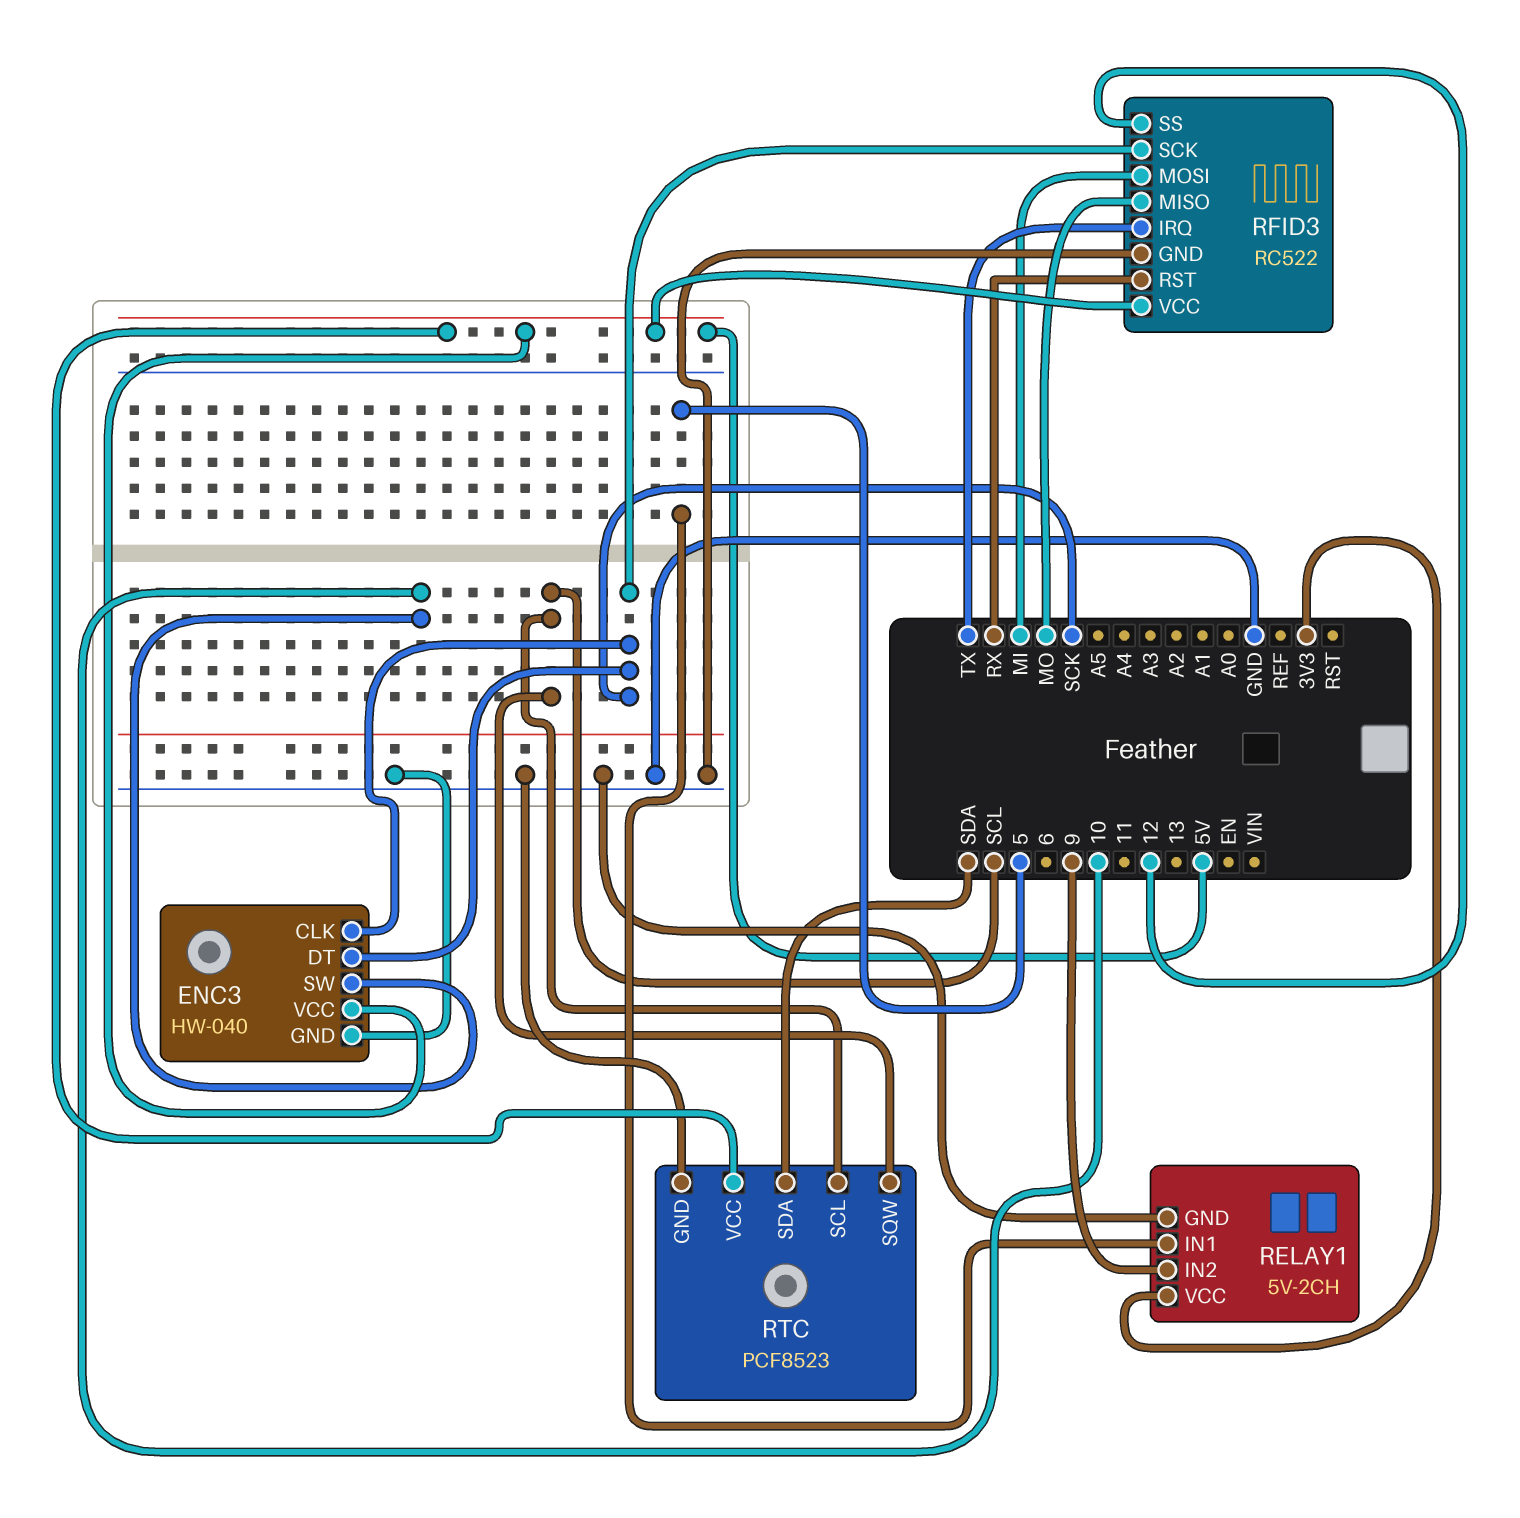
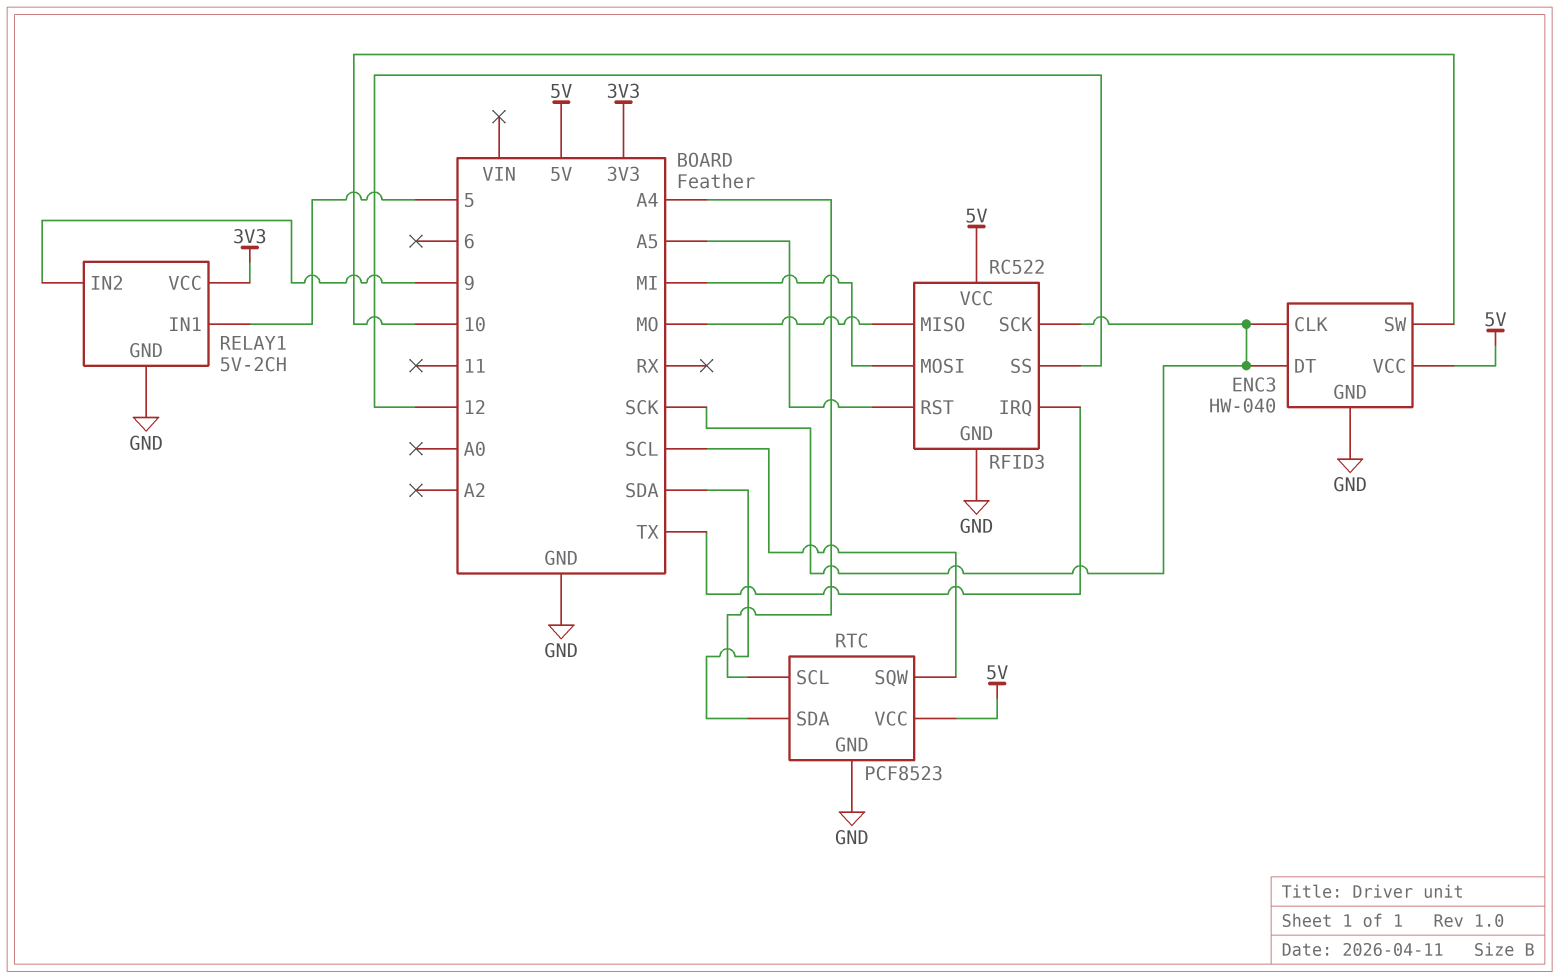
RFID3 pin RST: RX -> A5
RTC pin SCL: SCL -> A4

